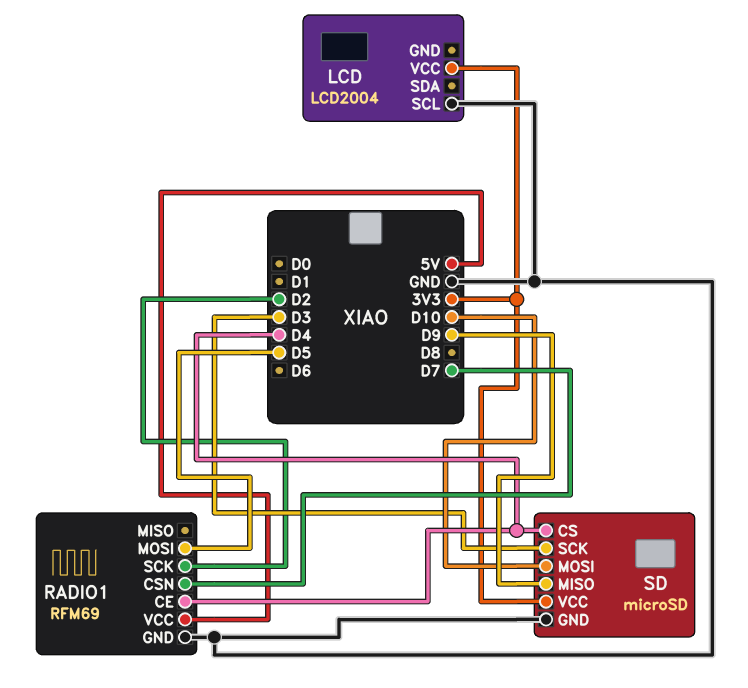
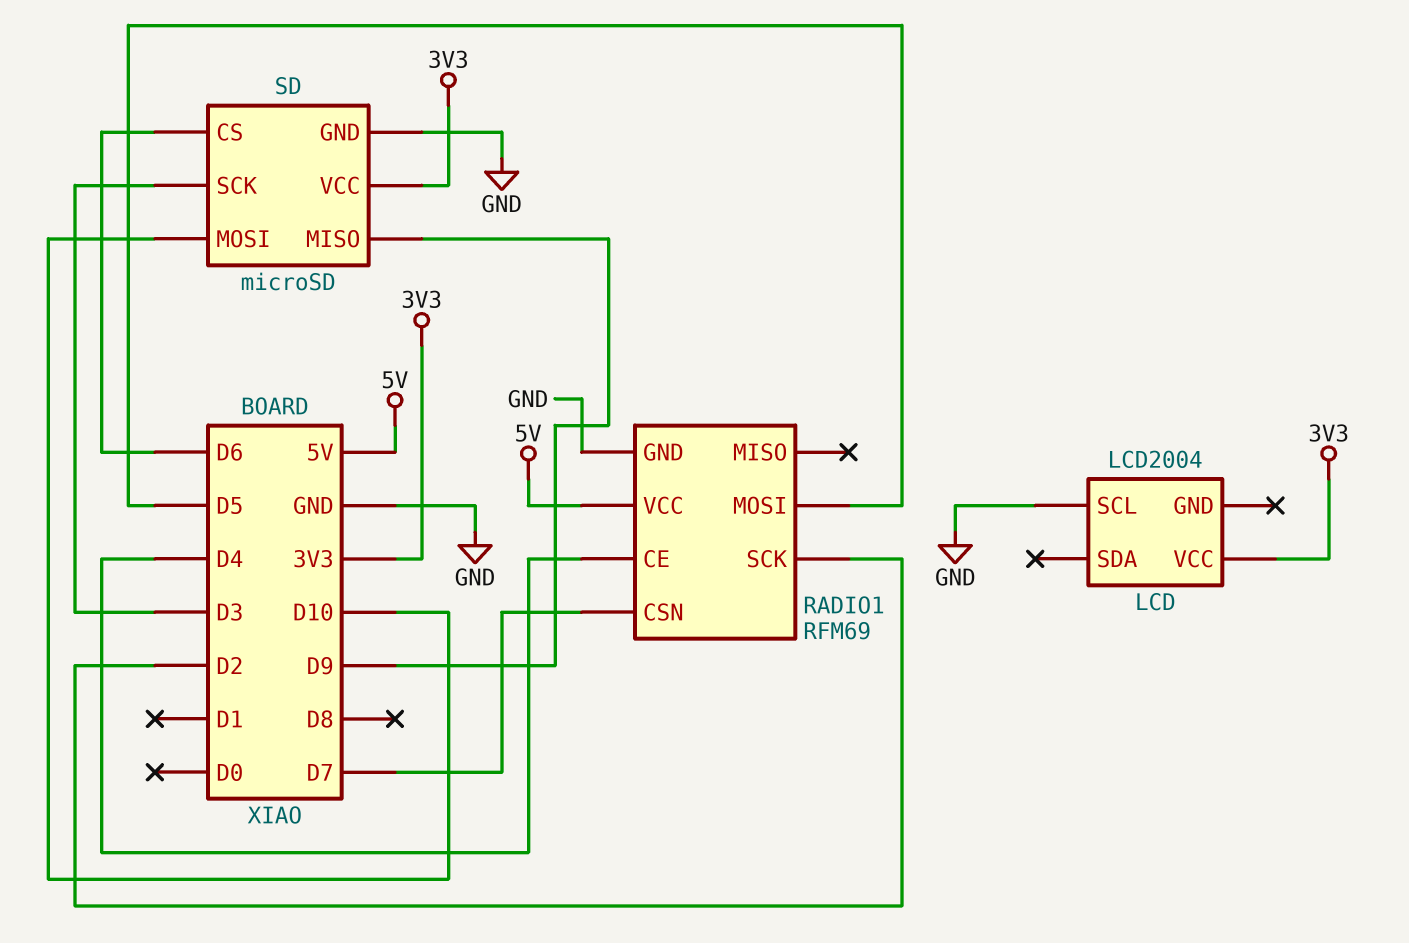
SD pin CS: D4 -> D6

